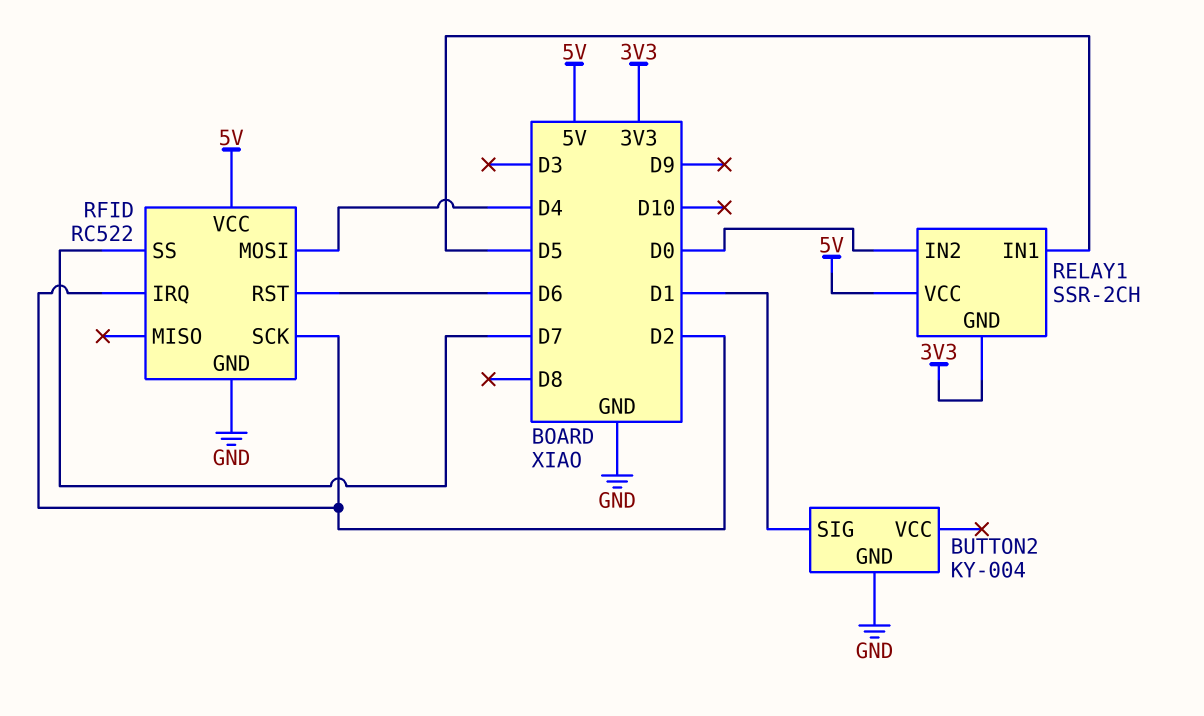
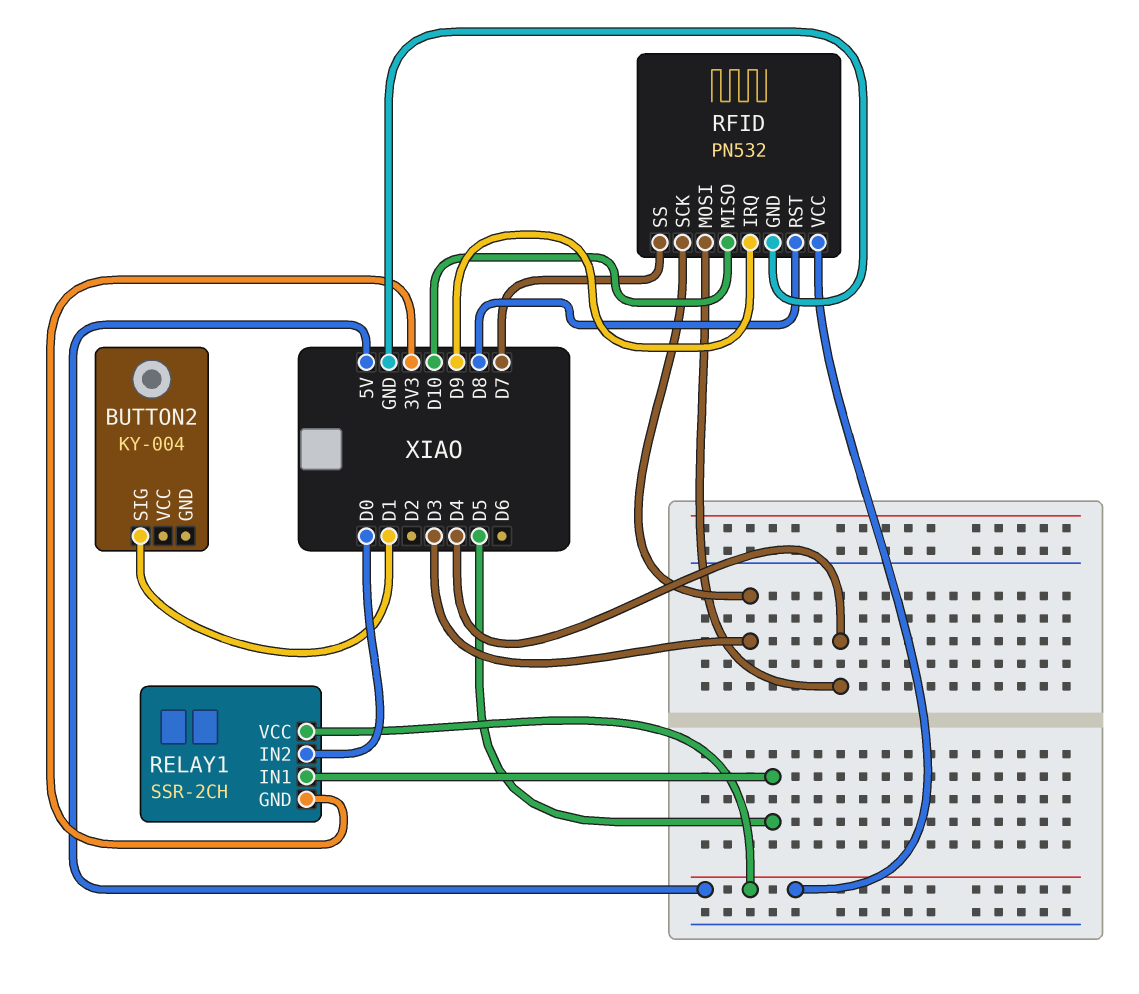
BUTTON2 pin GND: GND -> none
RFID: RC522 -> PN532
RFID pin IRQ: D2 -> D9
RFID pin MISO: none -> D10
RFID pin RST: D6 -> D8
RFID pin SCK: D2 -> D3

